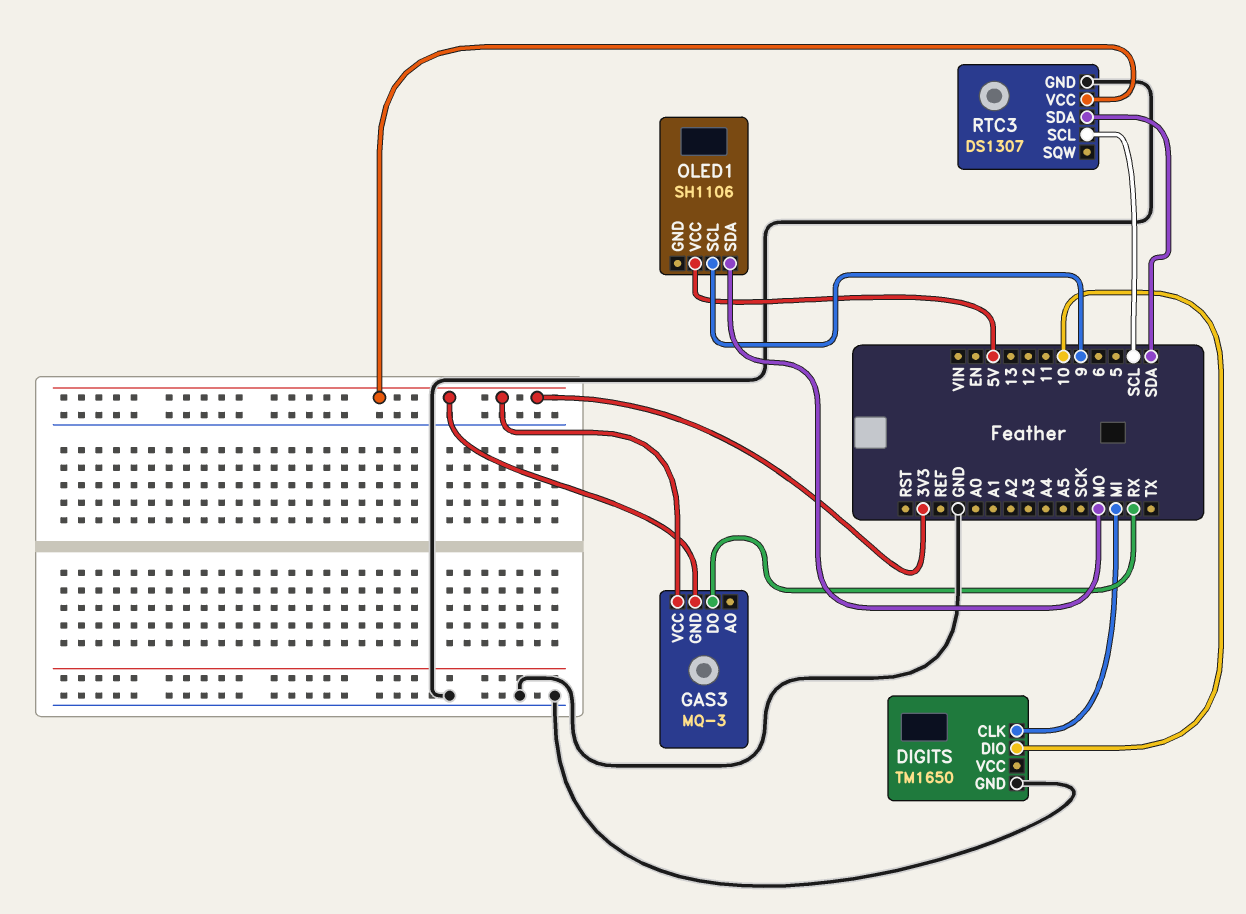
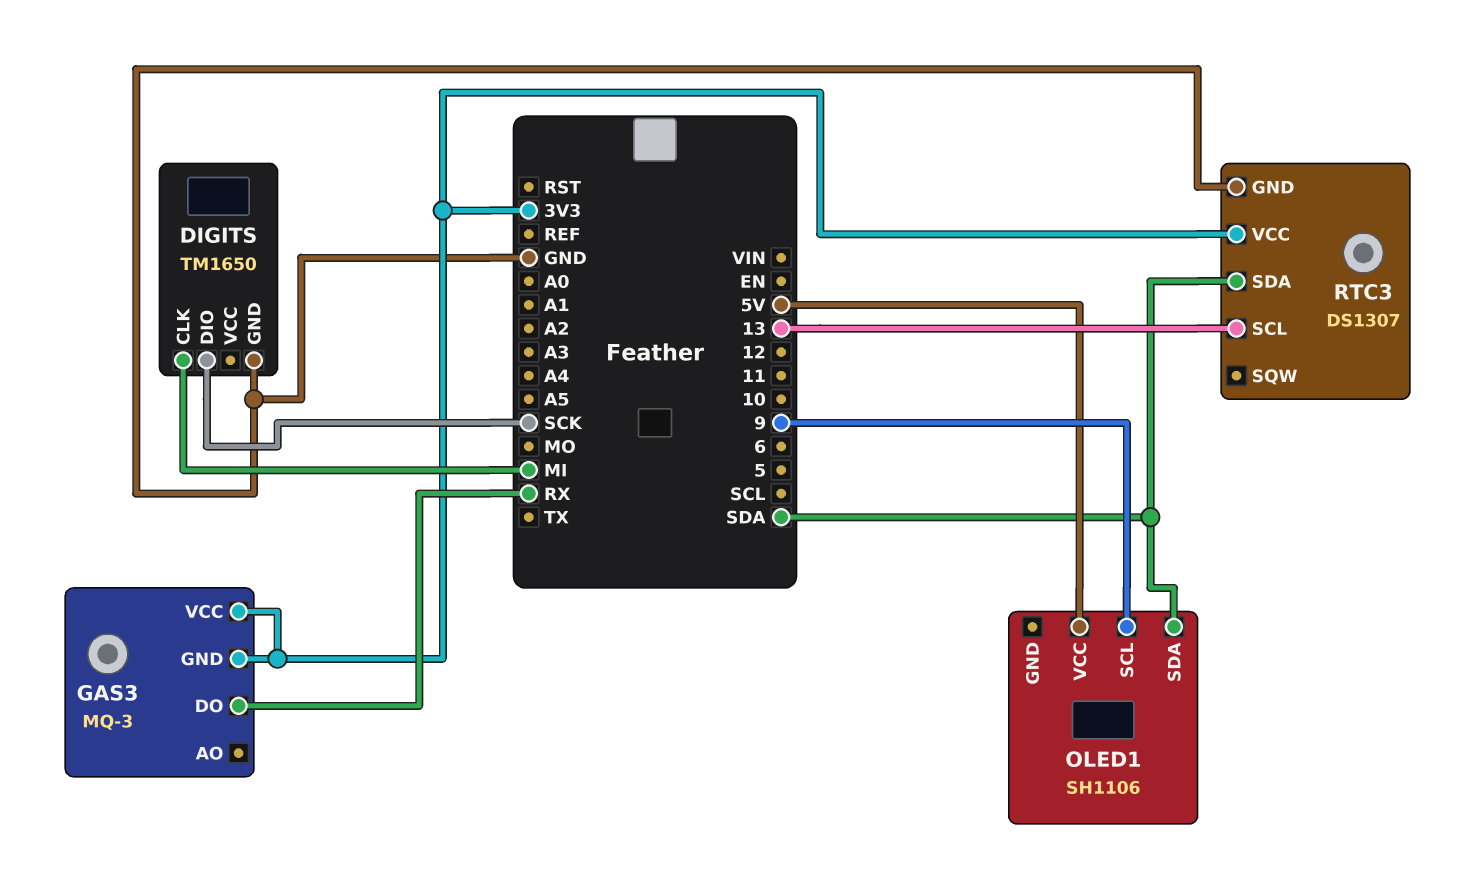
DIGITS pin DIO: 10 -> SCK
OLED1 pin SDA: MO -> SDA
RTC3 pin SCL: SCL -> 13

